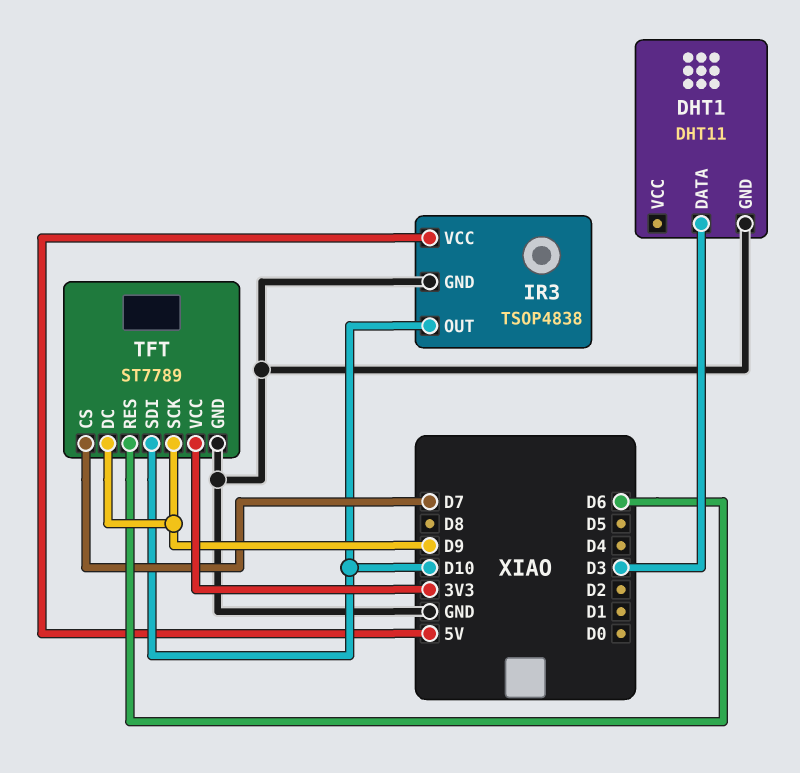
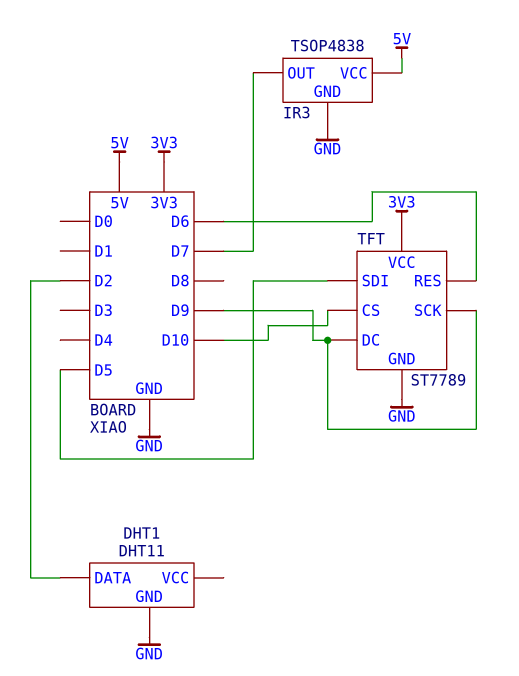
DHT1 pin DATA: D3 -> D2
IR3 pin OUT: D10 -> D7
TFT pin CS: D7 -> D10
TFT pin SDI: D10 -> D5

